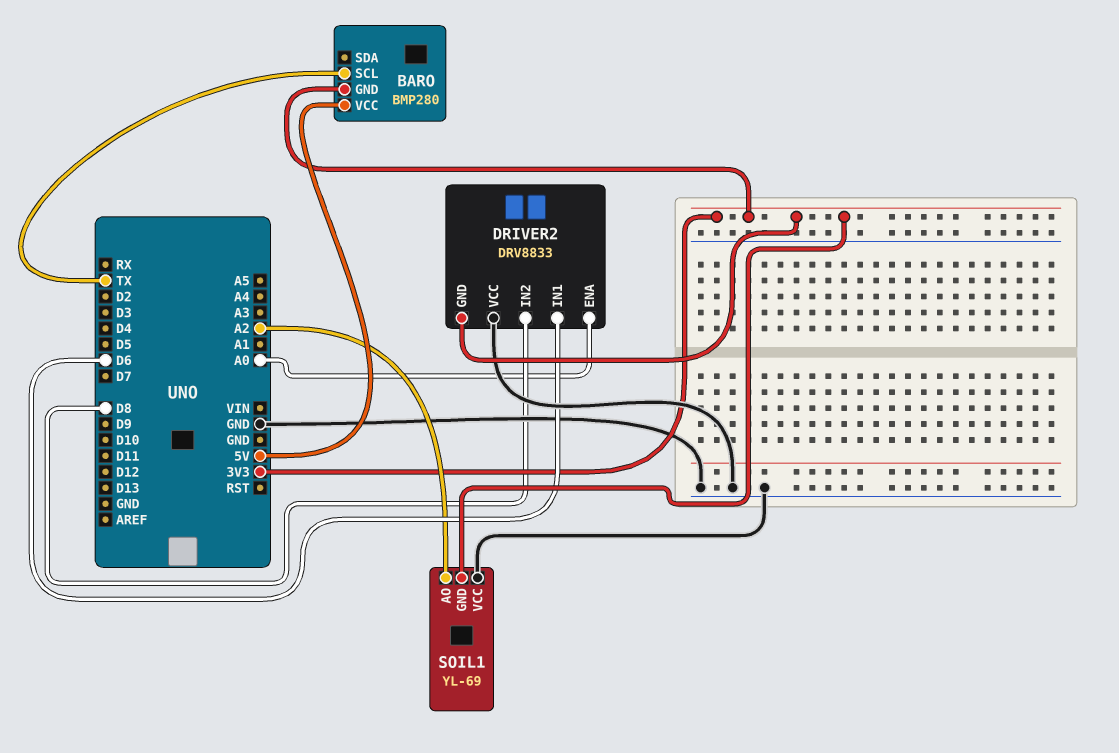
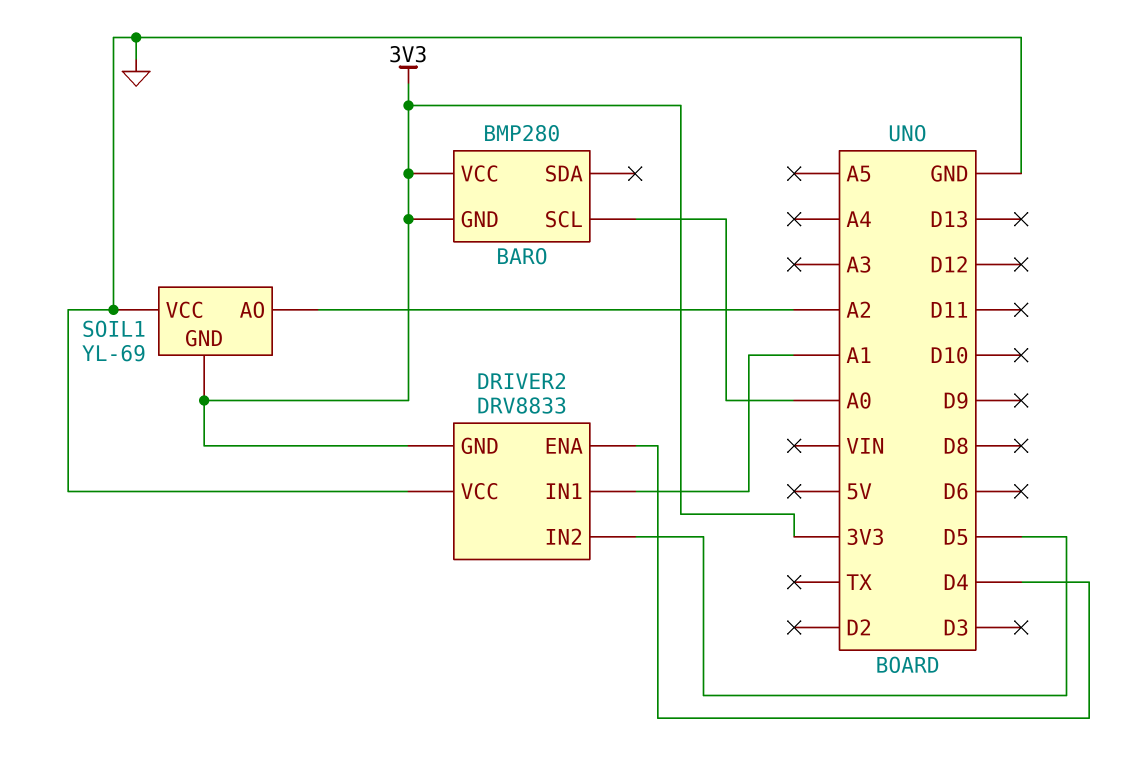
BARO pin SCL: TX -> A0
BARO pin VCC: 5V -> 3V3
DRIVER2 pin ENA: A0 -> D4
DRIVER2 pin IN1: D6 -> A1
DRIVER2 pin IN2: D8 -> D5

